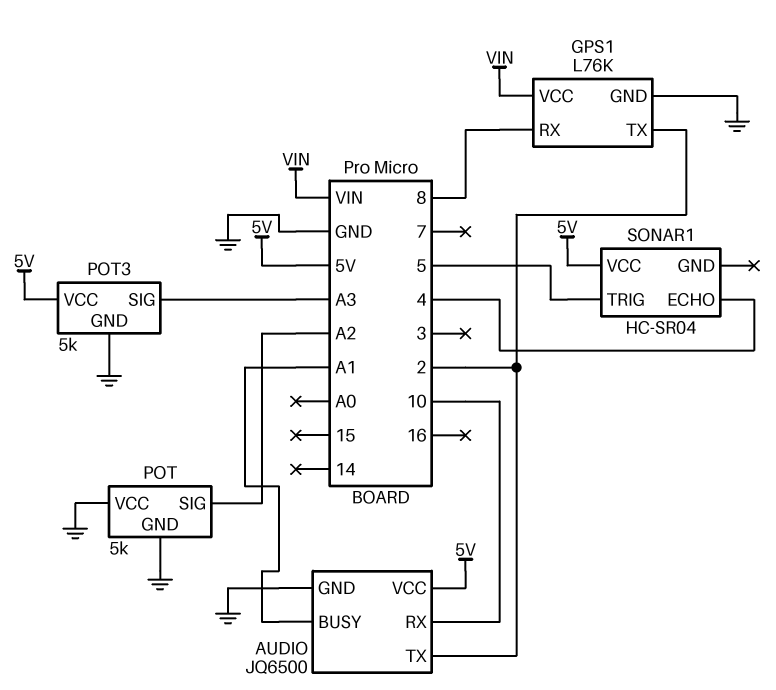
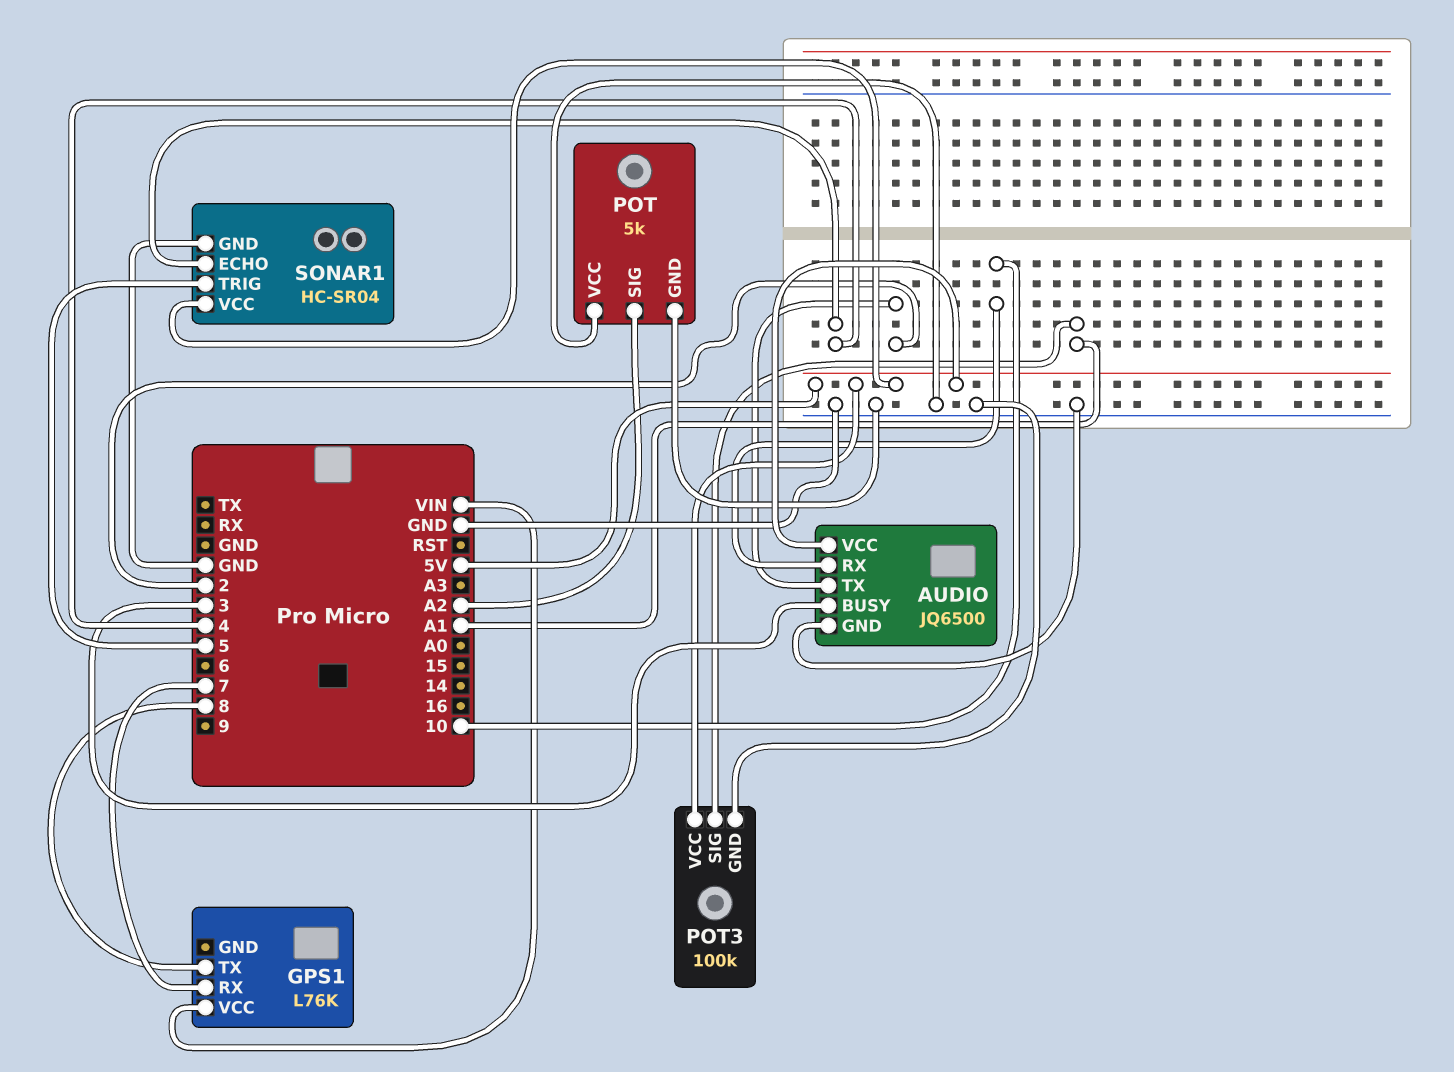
AUDIO pin BUSY: A1 -> 3
GPS1 pin GND: GND -> none
GPS1 pin RX: 8 -> 7
GPS1 pin TX: 2 -> 8
POT3: 5k -> 100k
POT3 pin SIG: A3 -> A1
SONAR1 pin GND: none -> GND

